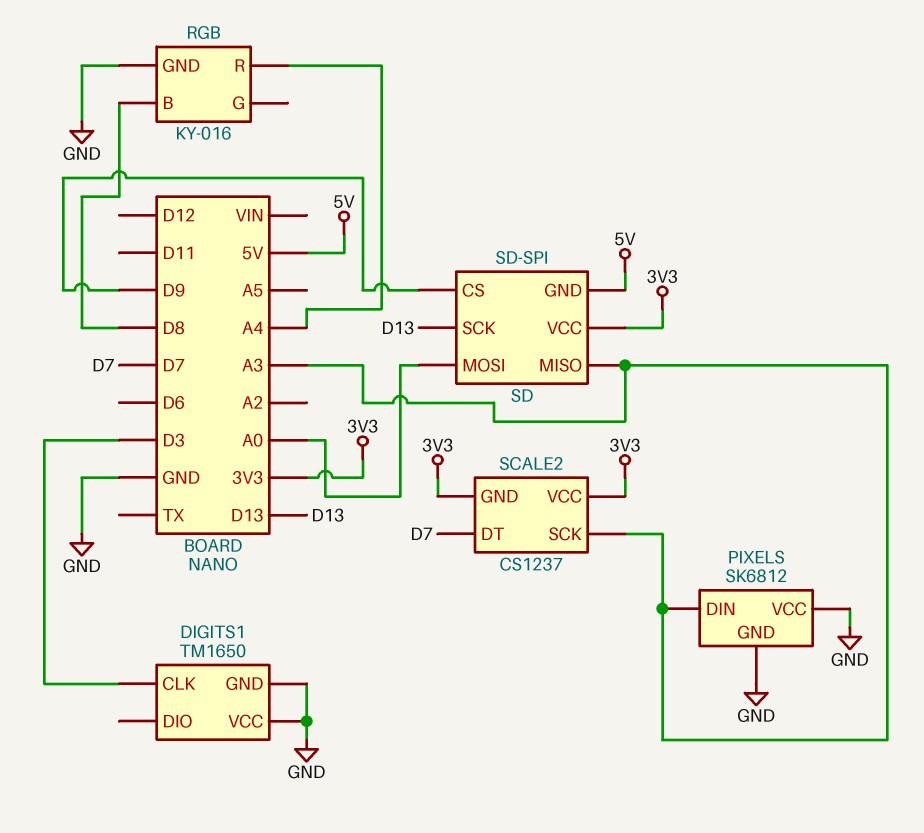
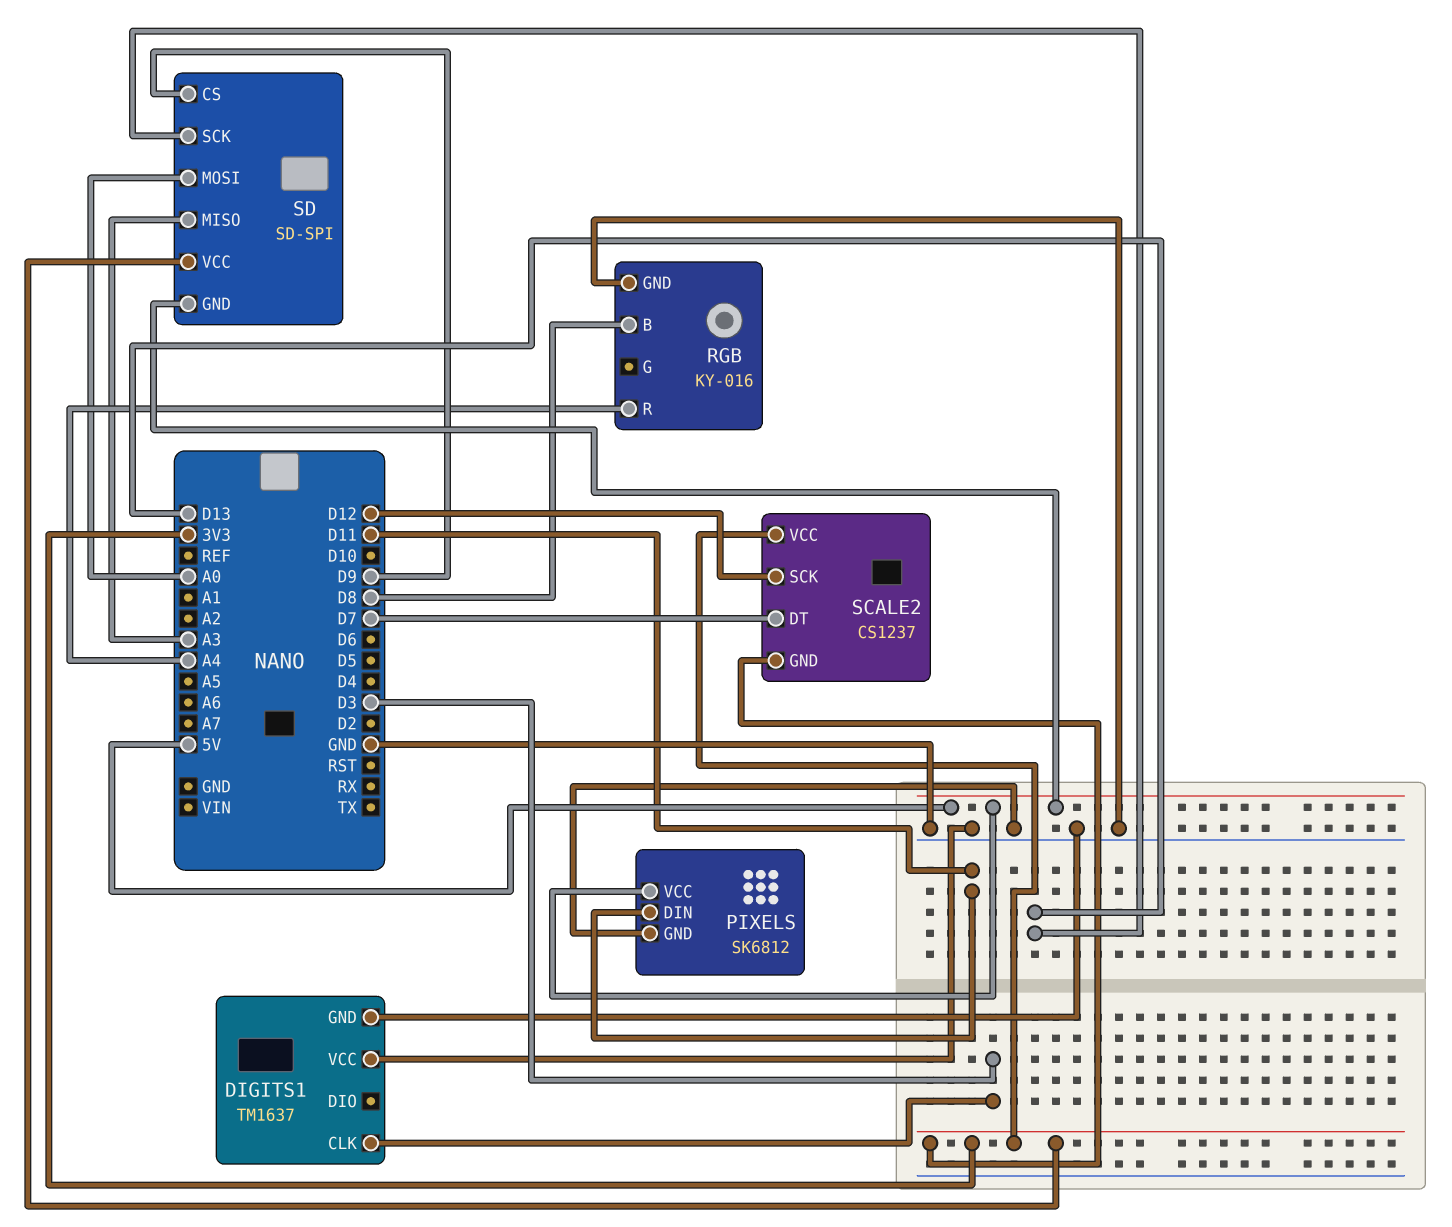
DIGITS1: TM1650 -> TM1637
PIXELS pin DIN: A3 -> D11
PIXELS pin VCC: GND -> 5V
SCALE2 pin SCK: A3 -> D12

